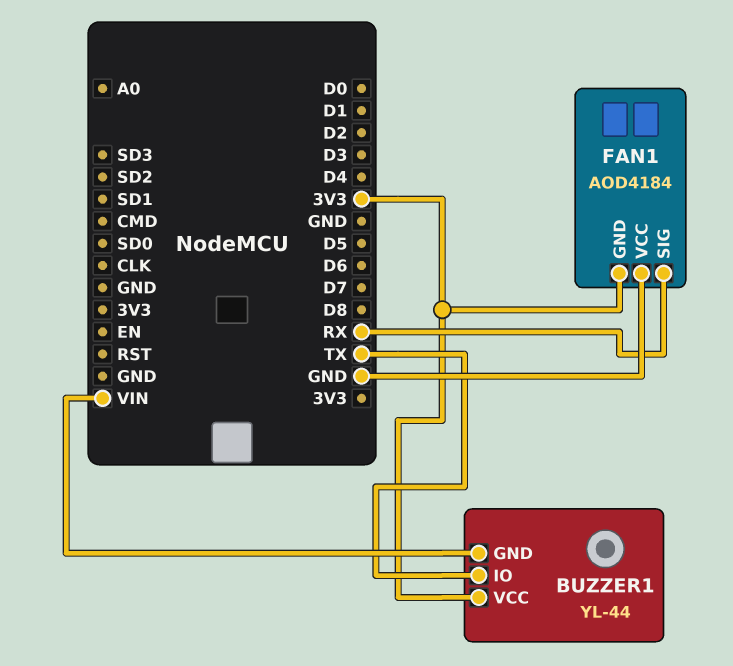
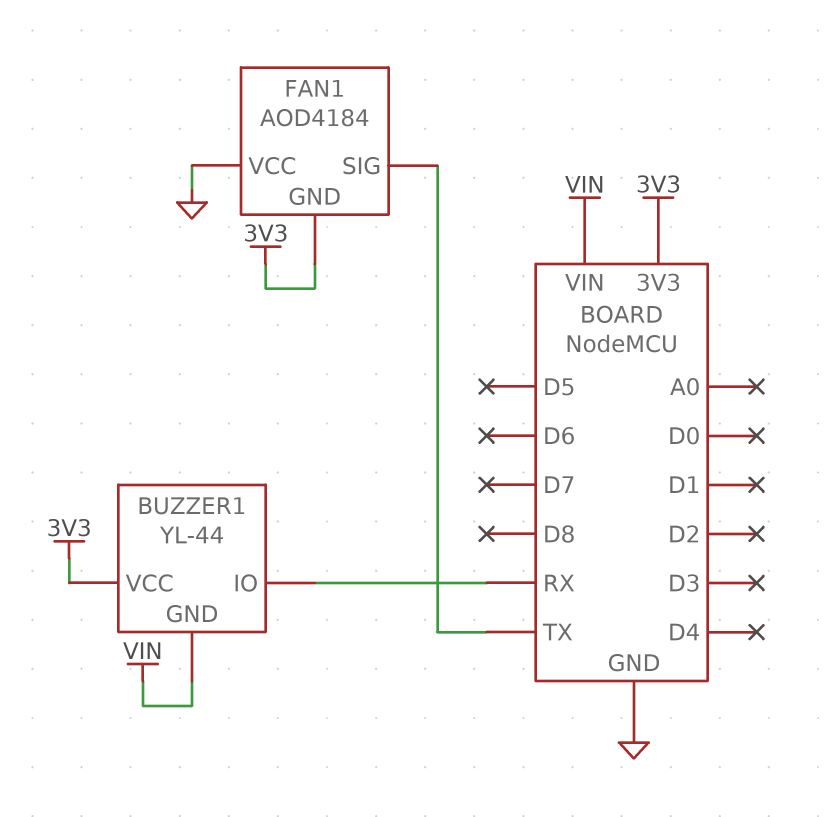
BUZZER1 pin IO: TX -> RX
FAN1 pin SIG: RX -> TX

